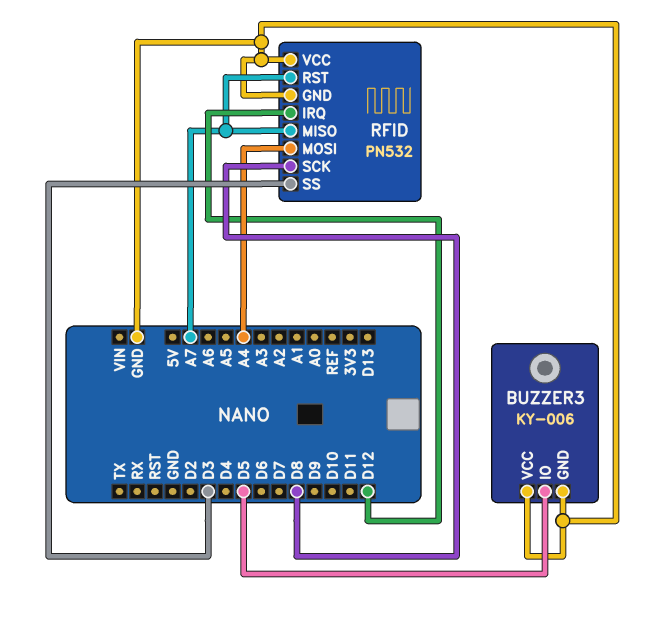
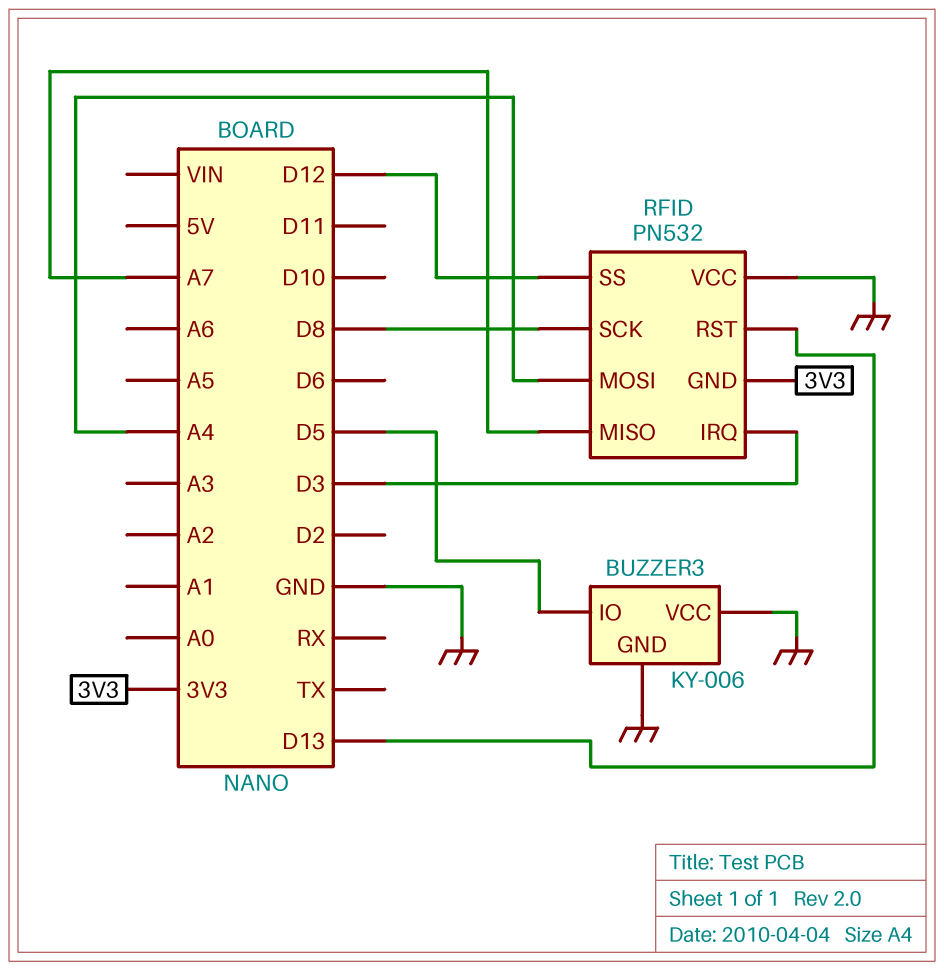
RFID pin GND: GND -> 3V3
RFID pin IRQ: D12 -> D3
RFID pin RST: A7 -> D13
RFID pin SS: D3 -> D12

